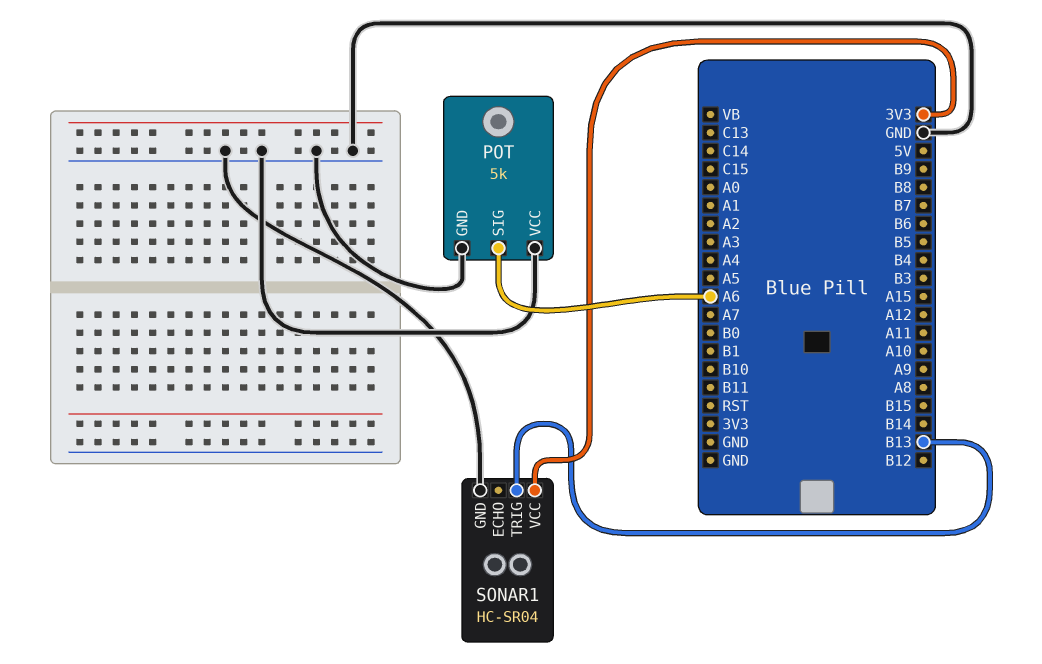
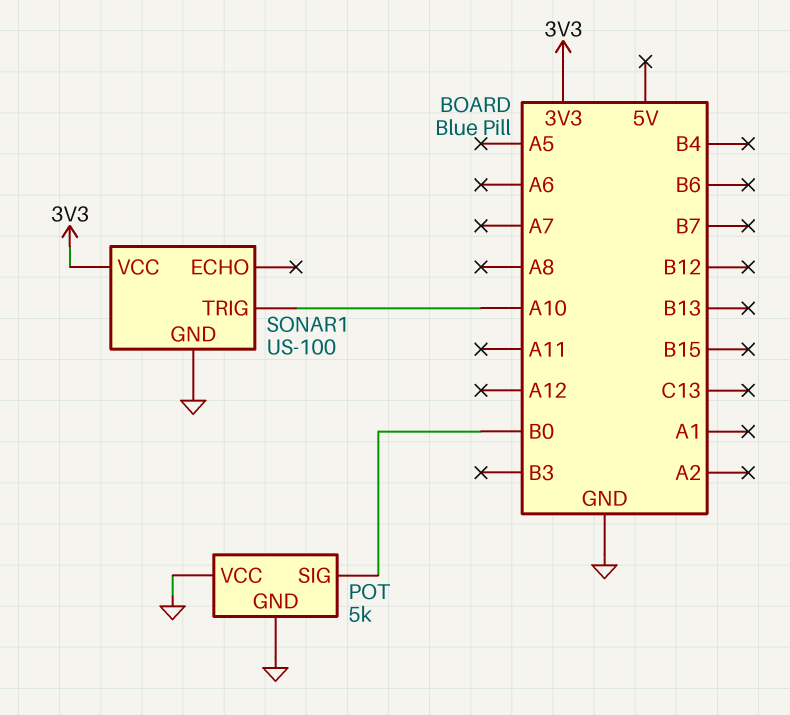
POT pin SIG: A6 -> B0
SONAR1: HC-SR04 -> US-100
SONAR1 pin TRIG: B13 -> A10

